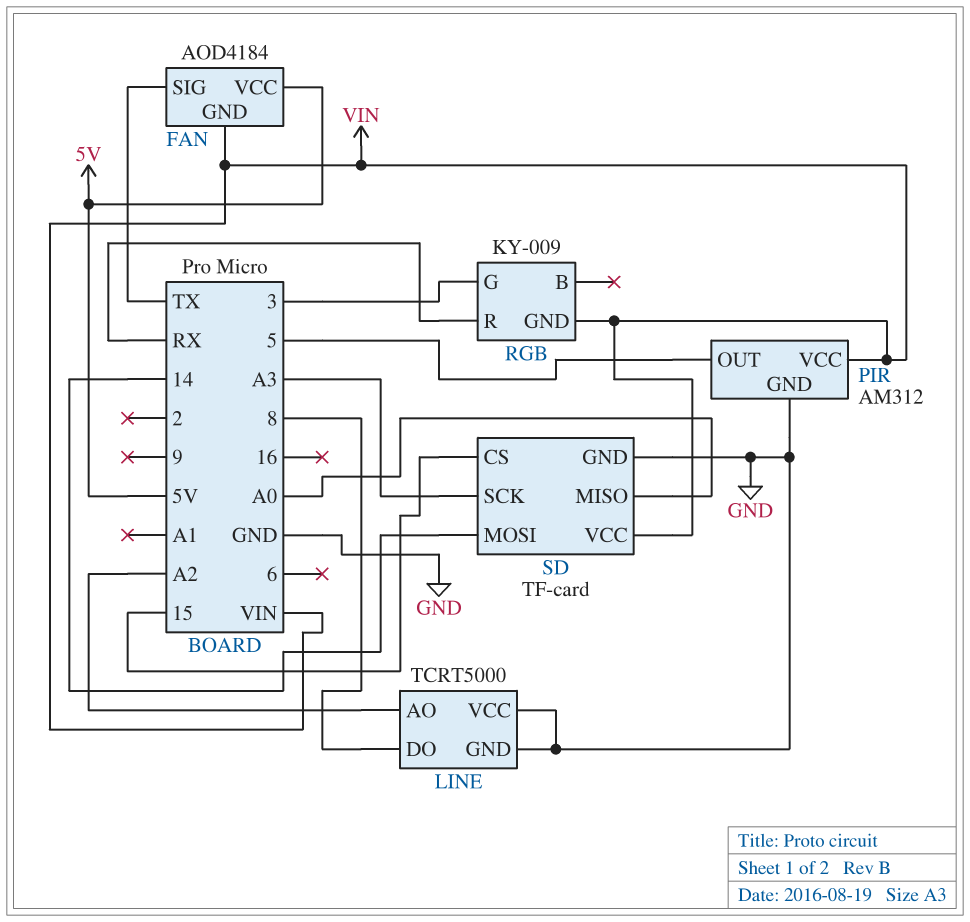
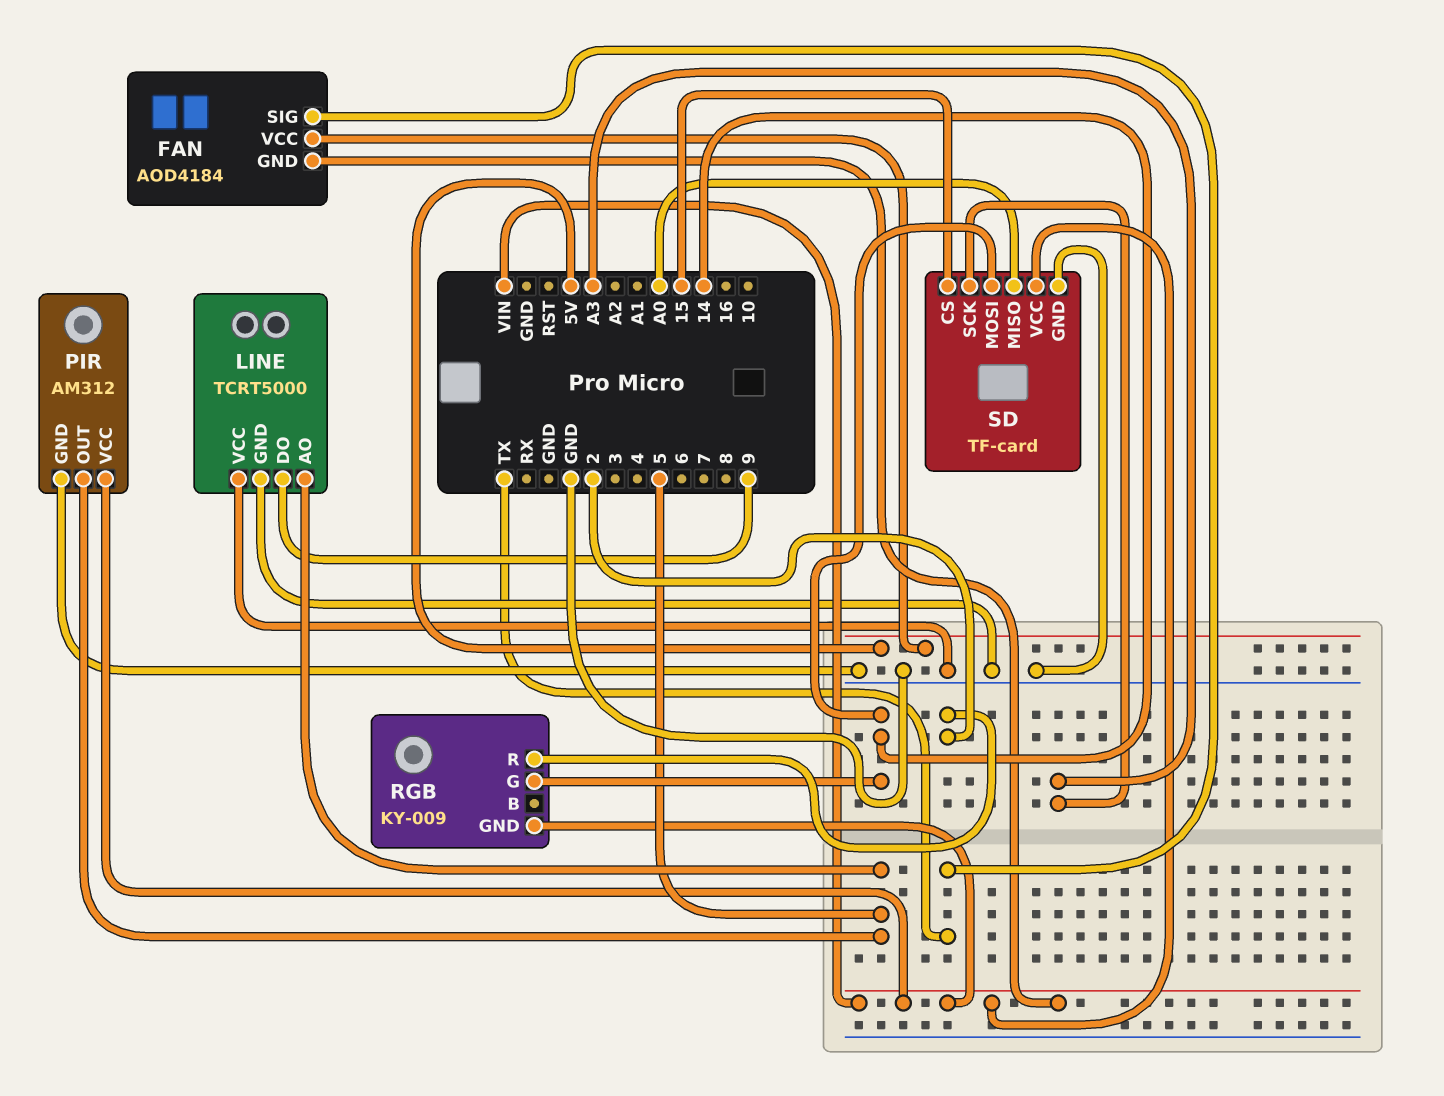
LINE pin AO: A2 -> 5
LINE pin DO: 8 -> 9
RGB pin G: 3 -> 14
RGB pin R: RX -> 2

